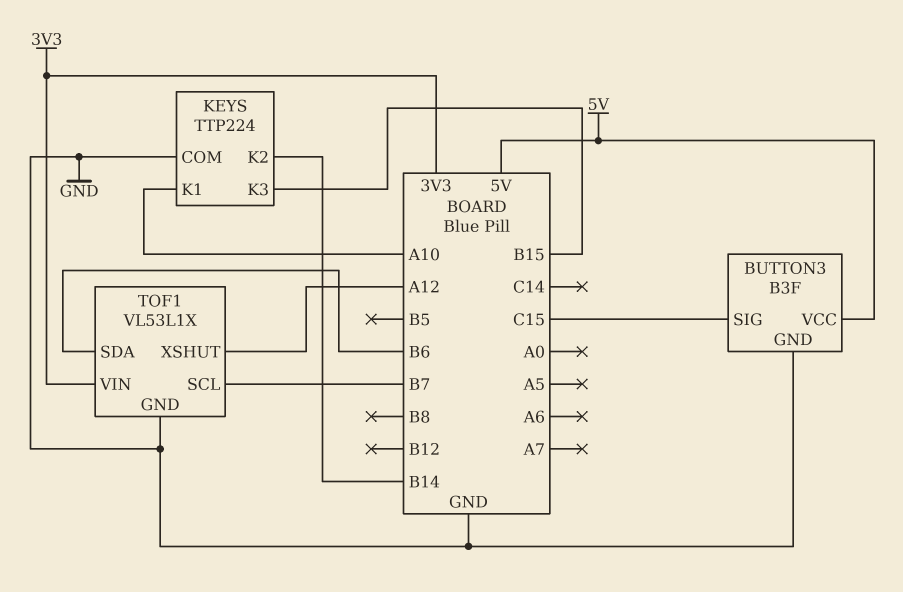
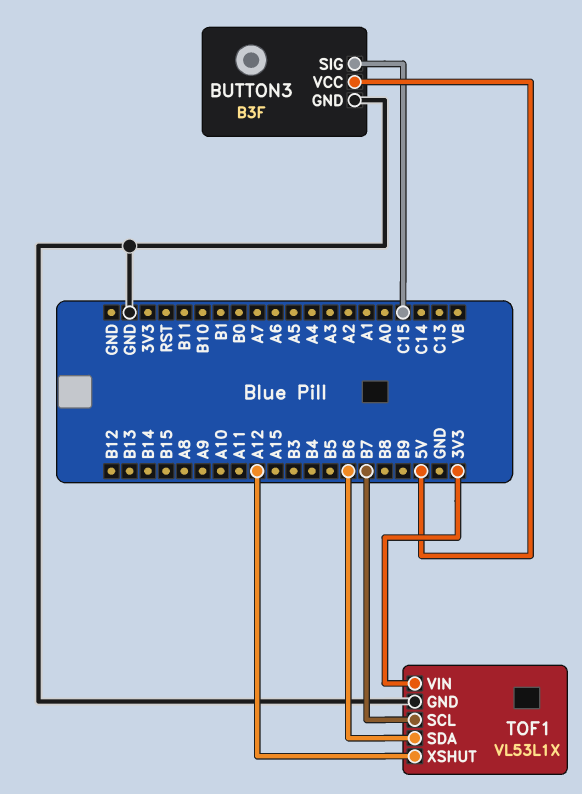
KEYS: TTP224 -> none
KEYS pin COM: GND -> none
KEYS pin K1: A10 -> none
KEYS pin K2: B14 -> none
KEYS pin K3: B15 -> none

